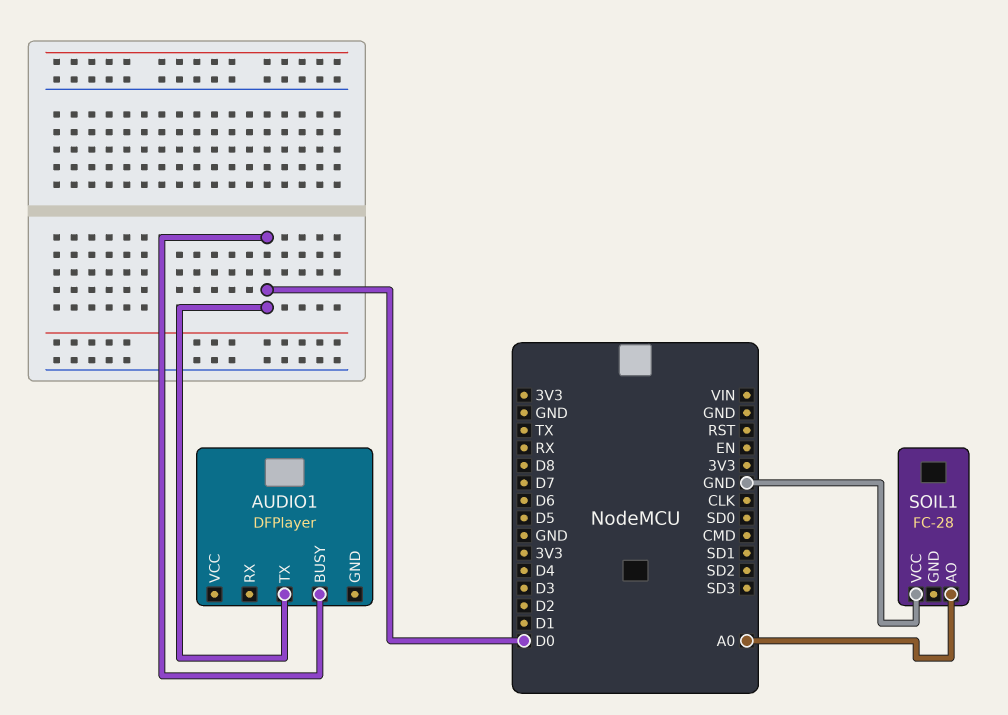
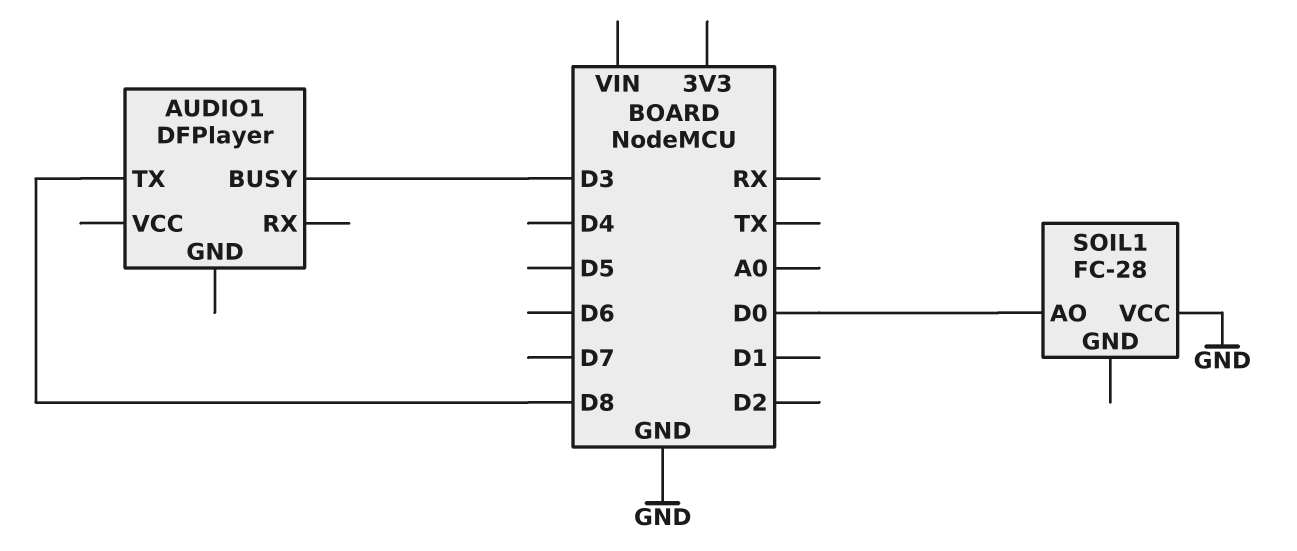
AUDIO1 pin BUSY: D0 -> D3
AUDIO1 pin TX: D0 -> D8
SOIL1 pin AO: A0 -> D0

